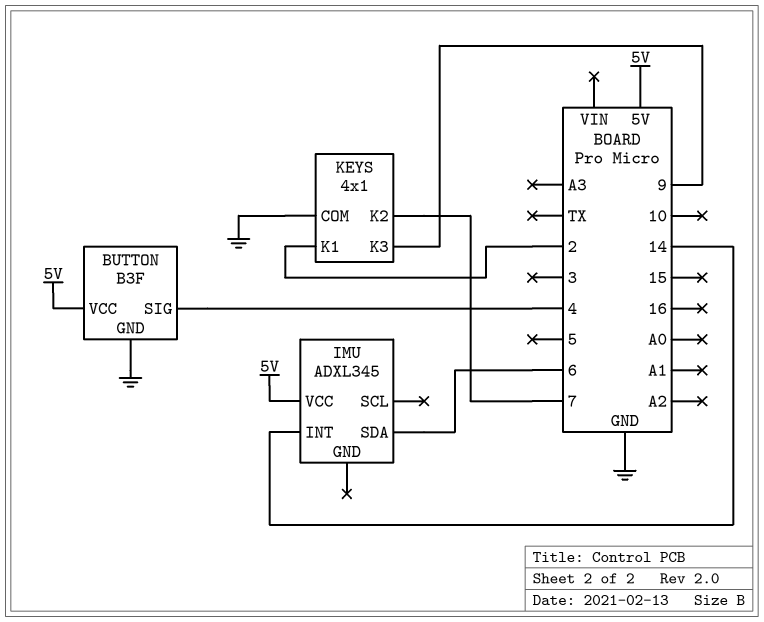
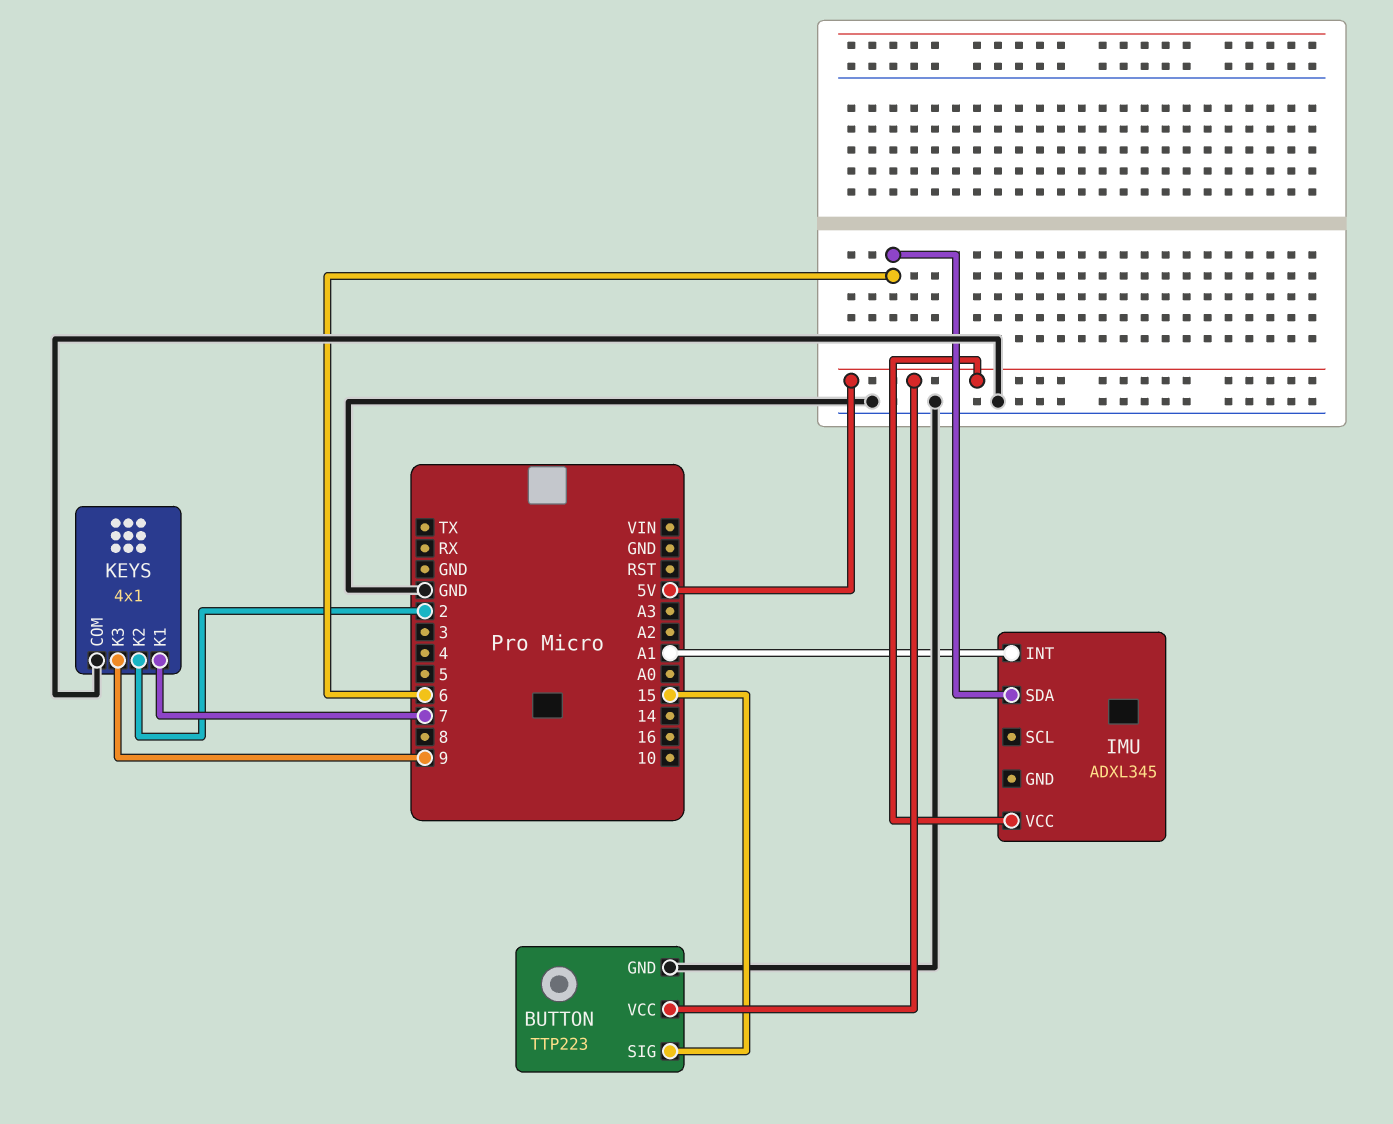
BUTTON: B3F -> TTP223
BUTTON pin SIG: 4 -> 15
IMU pin INT: 14 -> A1
KEYS pin K1: 2 -> 7
KEYS pin K2: 7 -> 2

